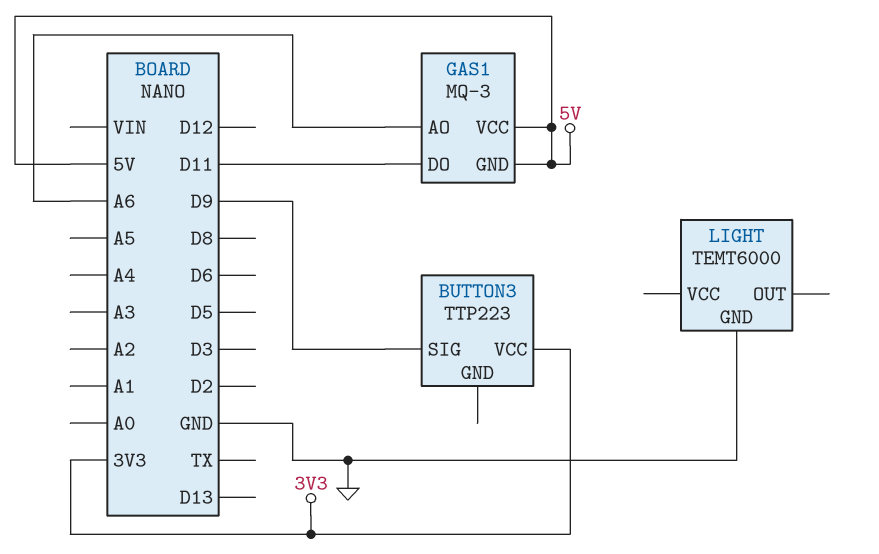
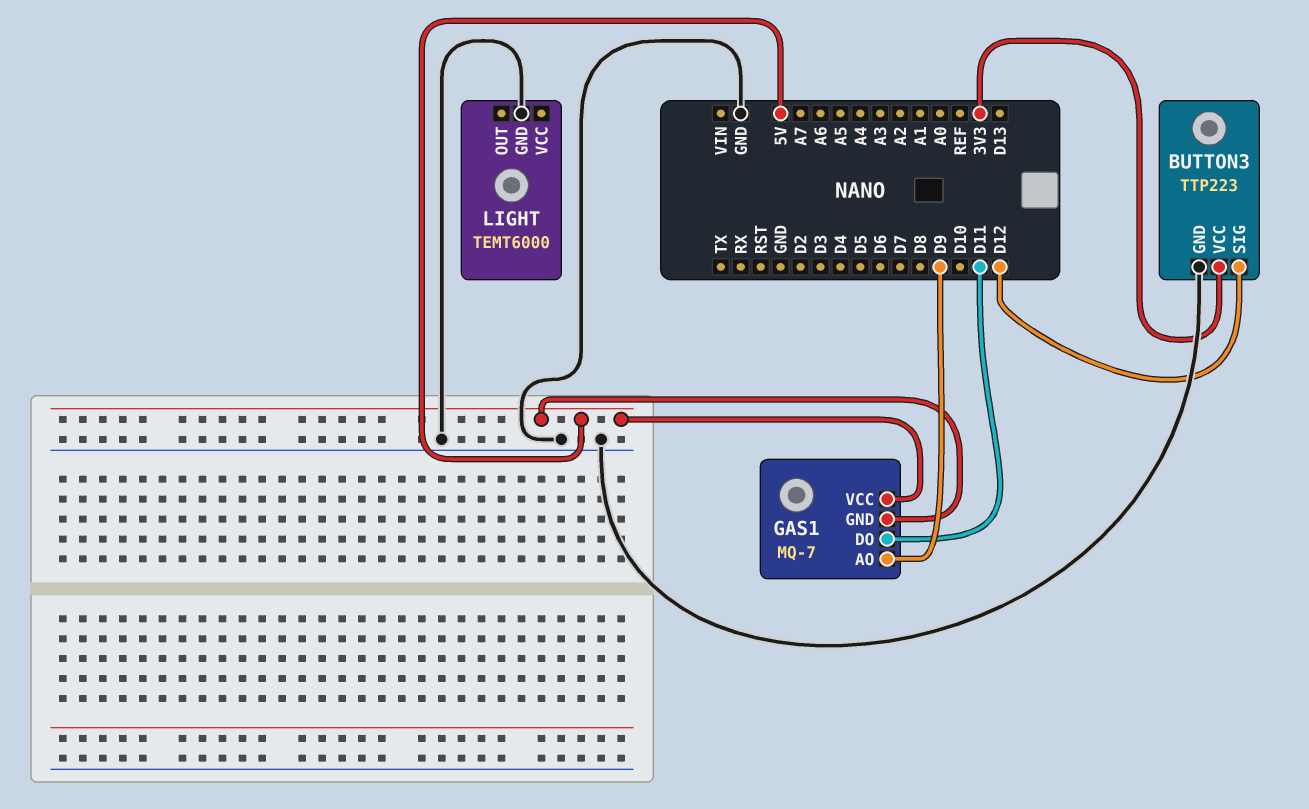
BUTTON3 pin GND: none -> GND
BUTTON3 pin SIG: D9 -> D12
GAS1: MQ-3 -> MQ-7
GAS1 pin AO: A6 -> D9

